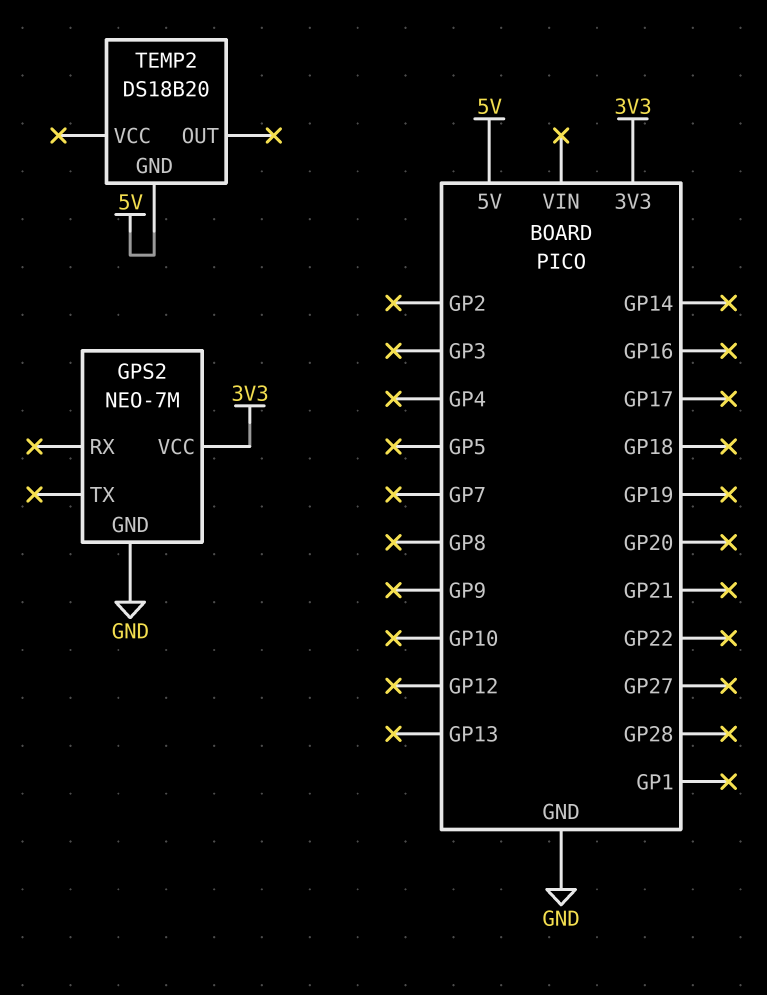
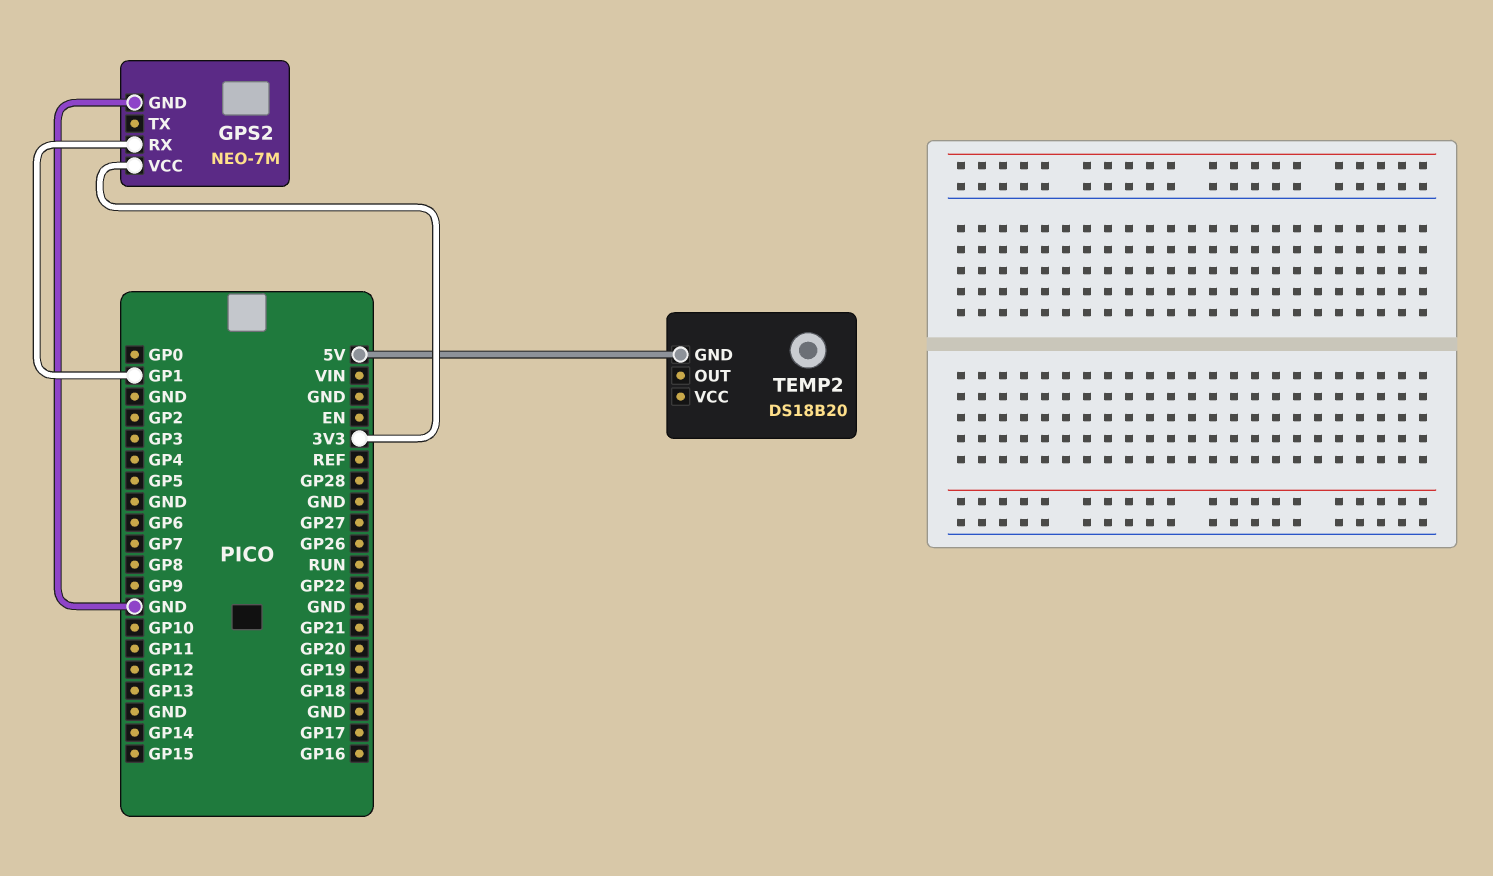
GPS2 pin RX: none -> GP1

